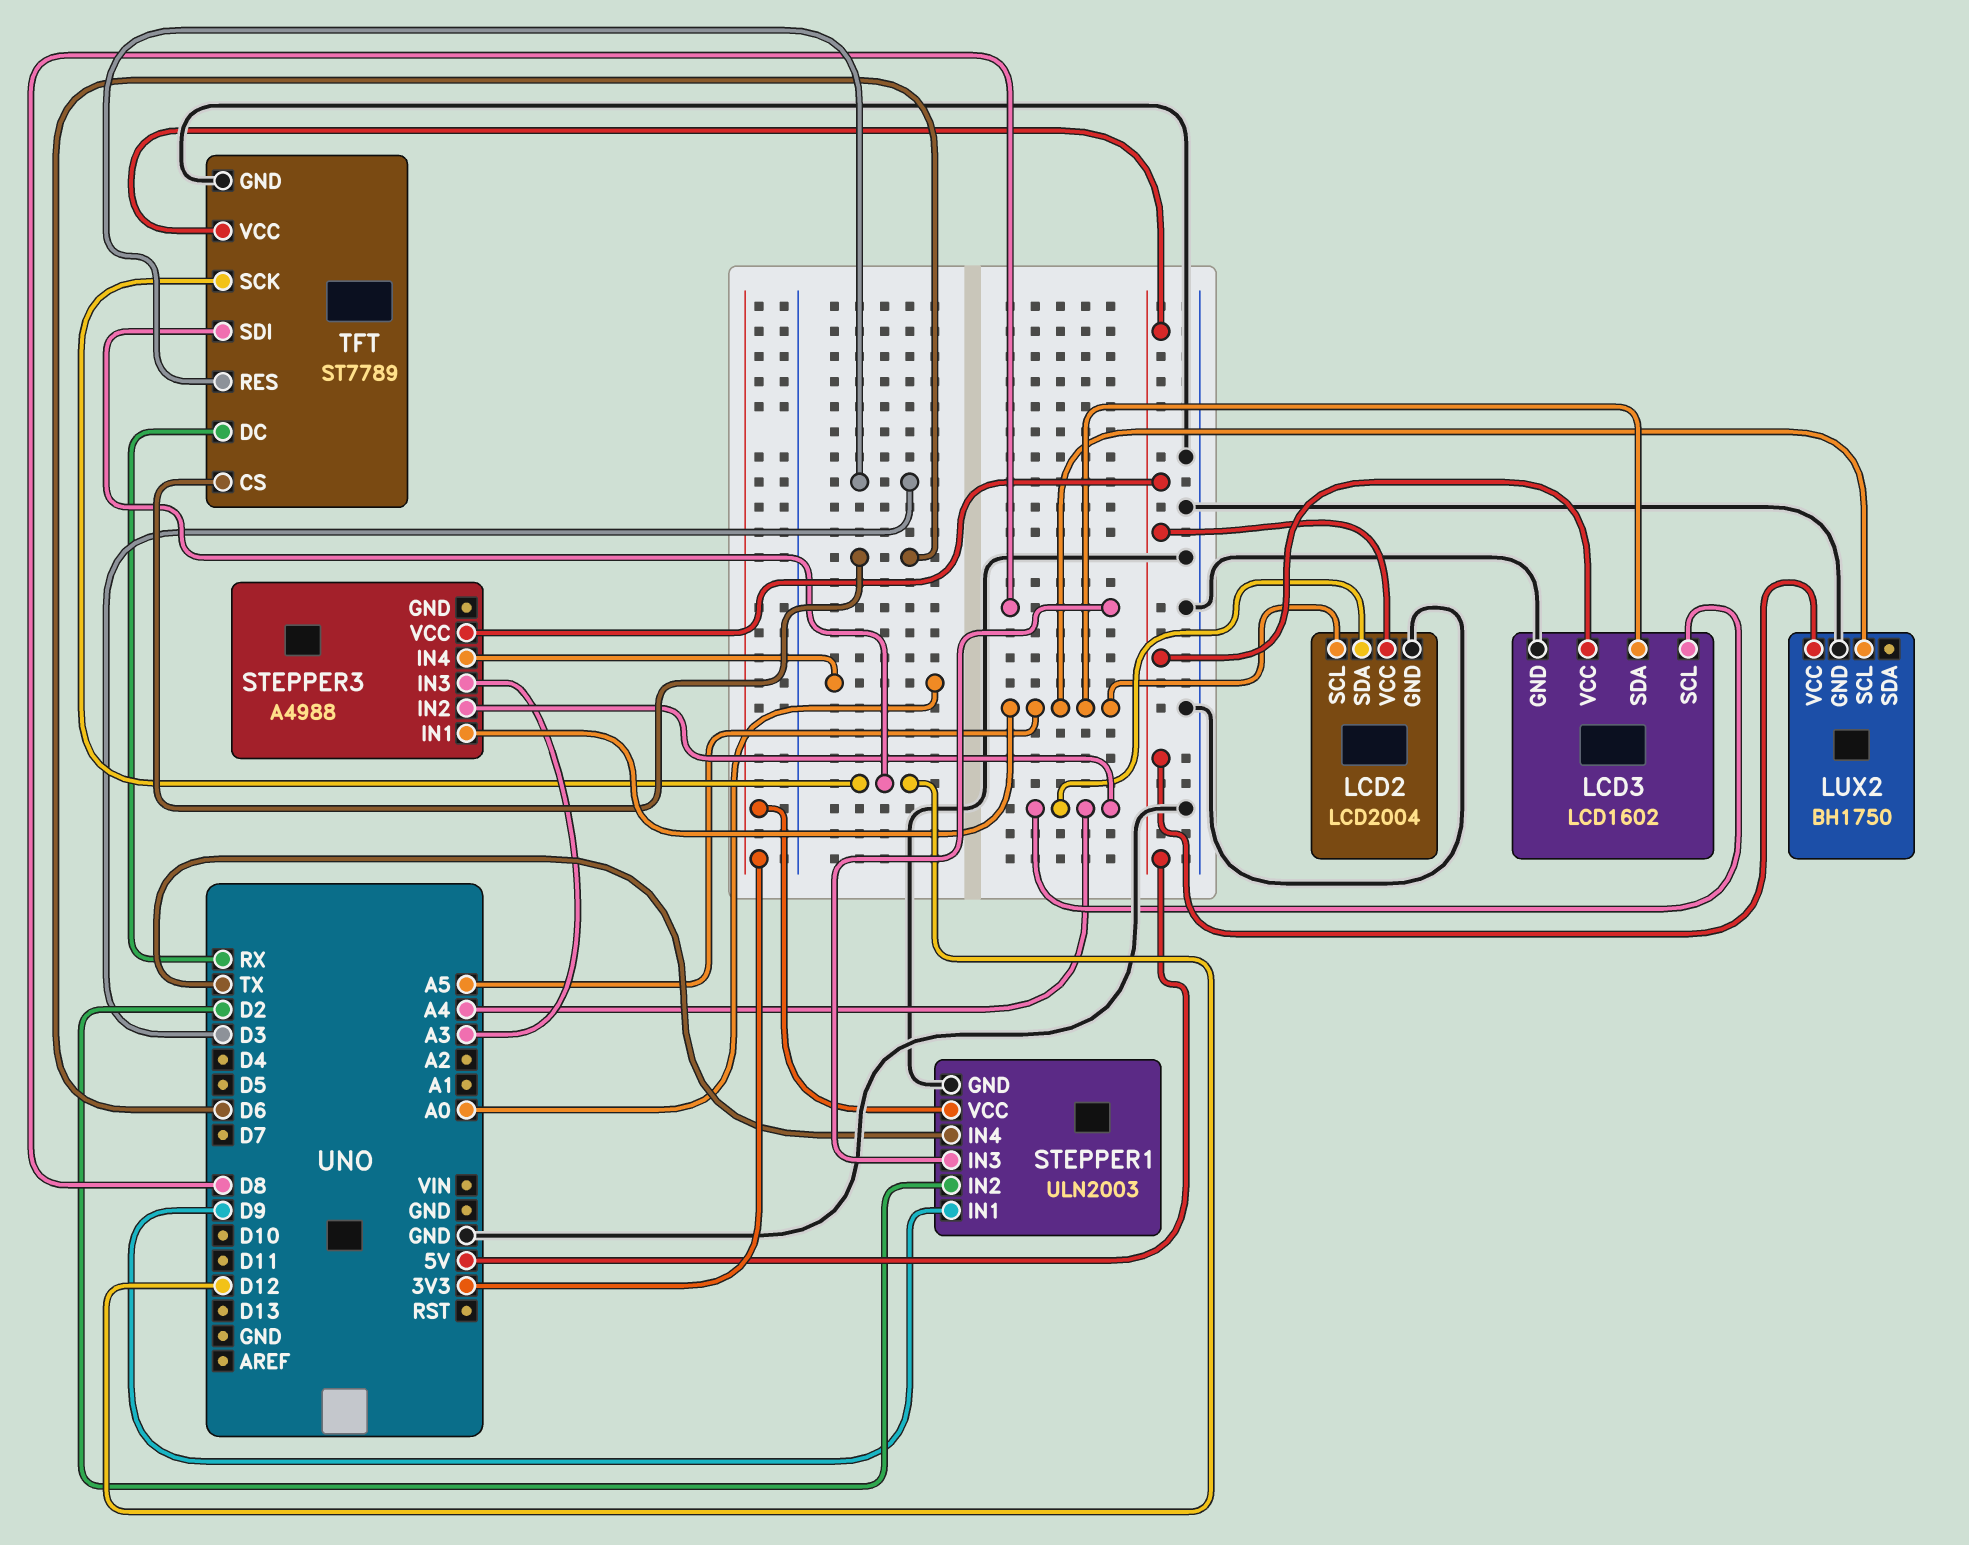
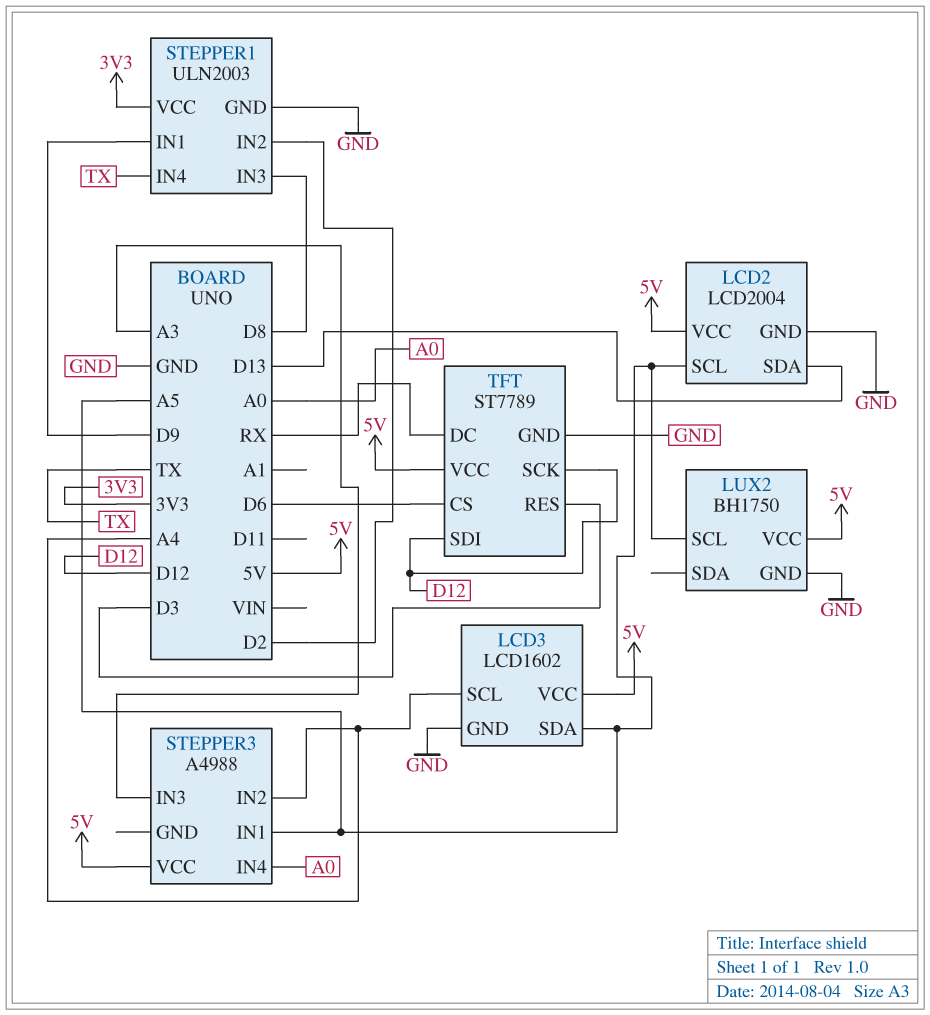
LCD2 pin SDA: A4 -> D13

